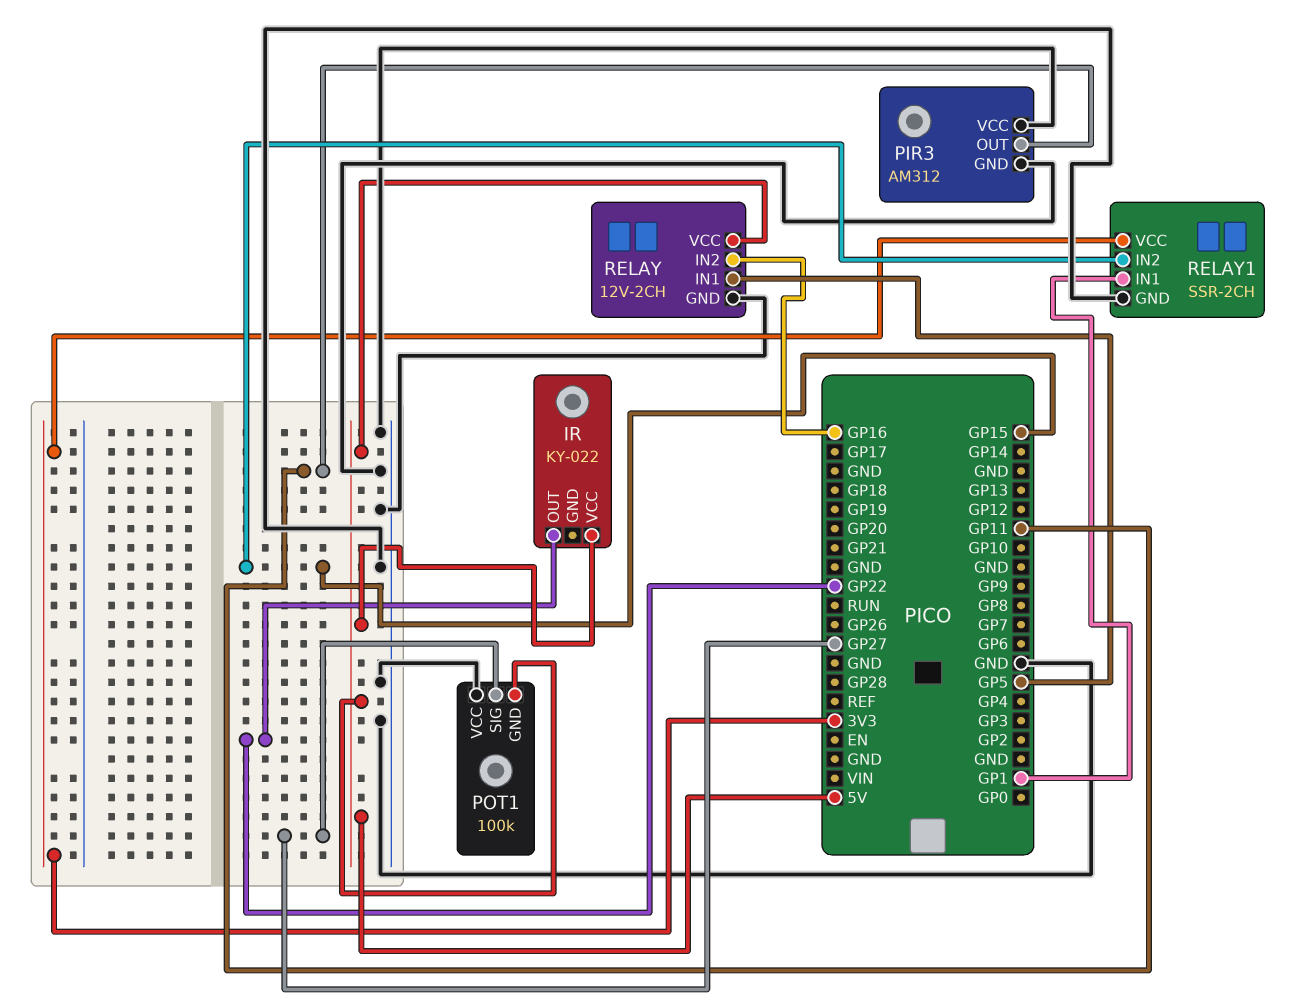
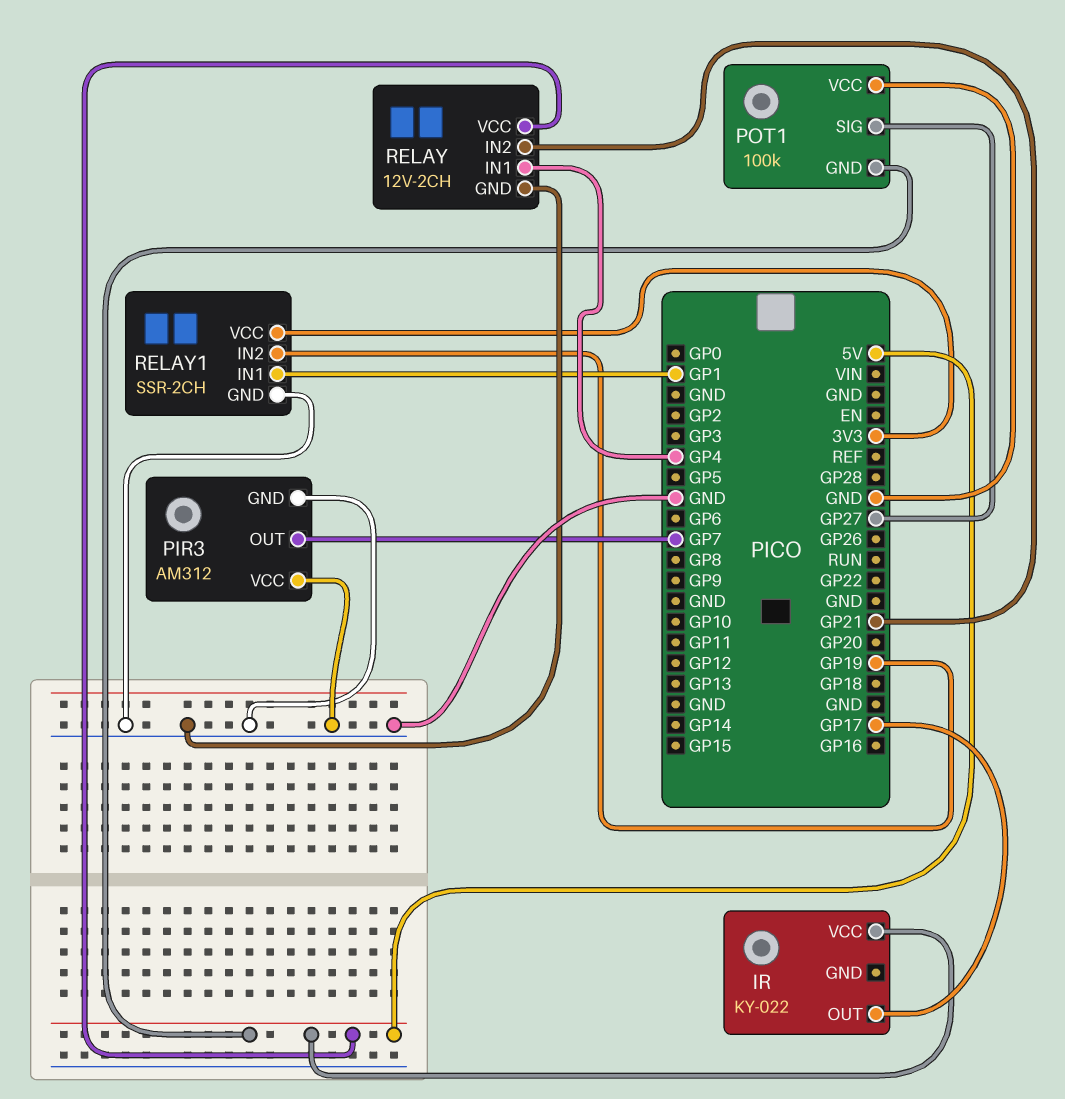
IR pin OUT: GP22 -> GP17
PIR3 pin OUT: GP11 -> GP7
RELAY pin IN1: GP5 -> GP4
RELAY pin IN2: GP16 -> GP21
RELAY1 pin IN2: GP15 -> GP19

